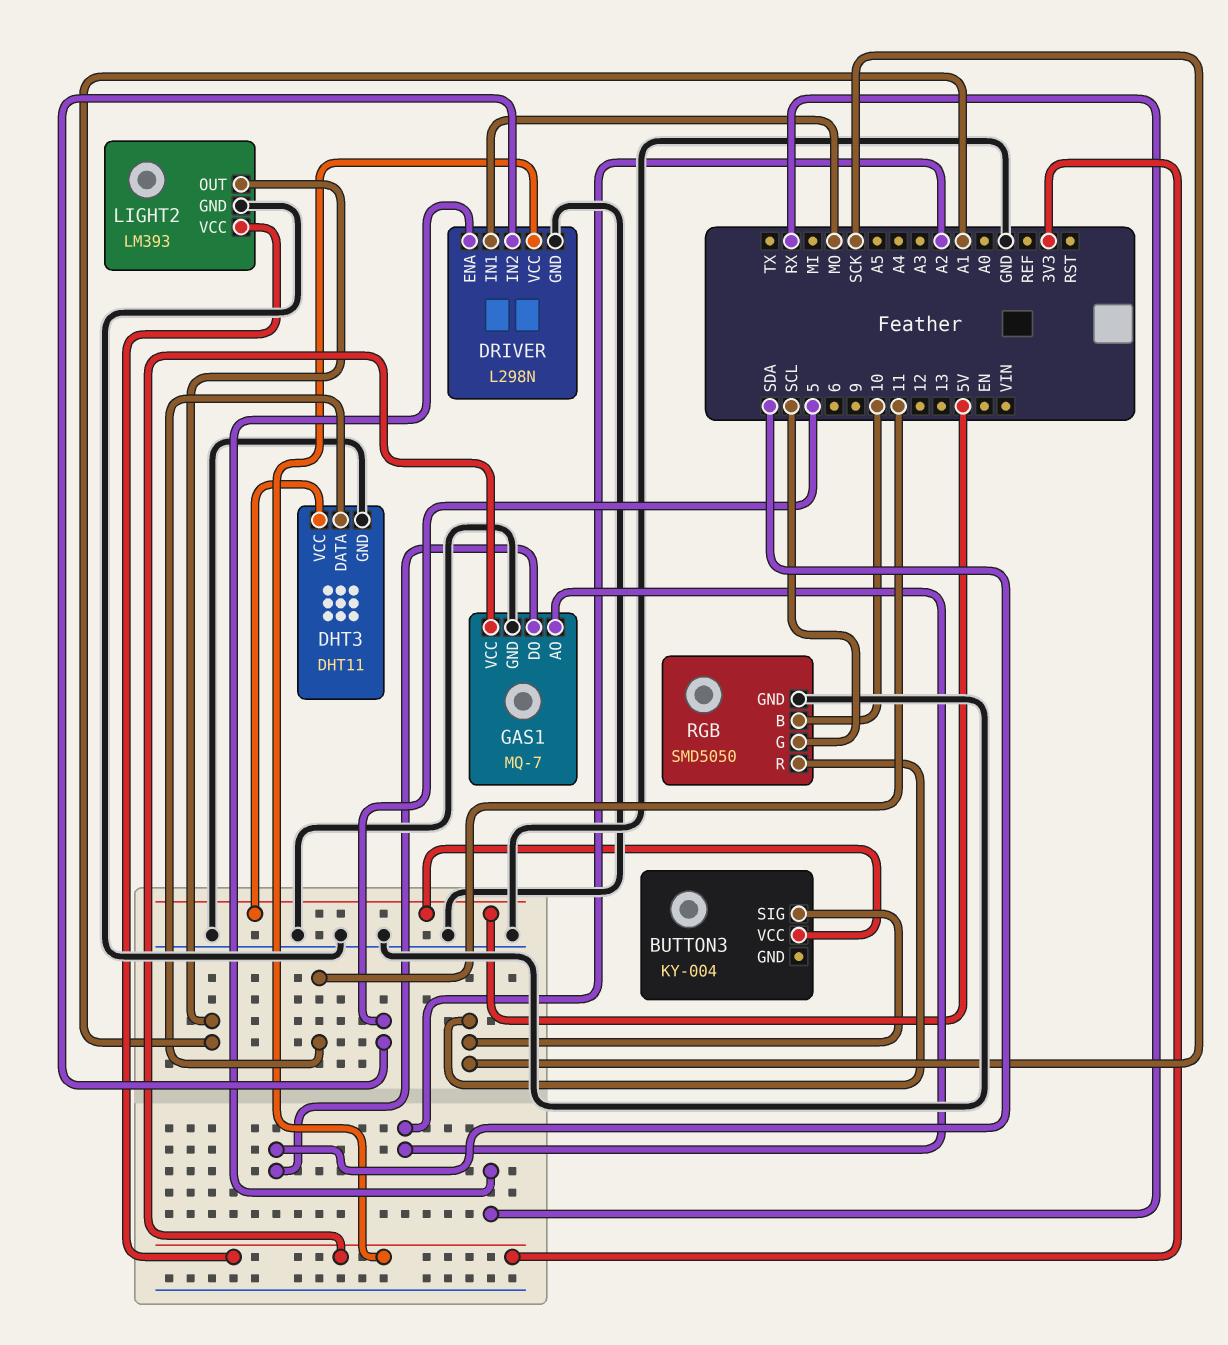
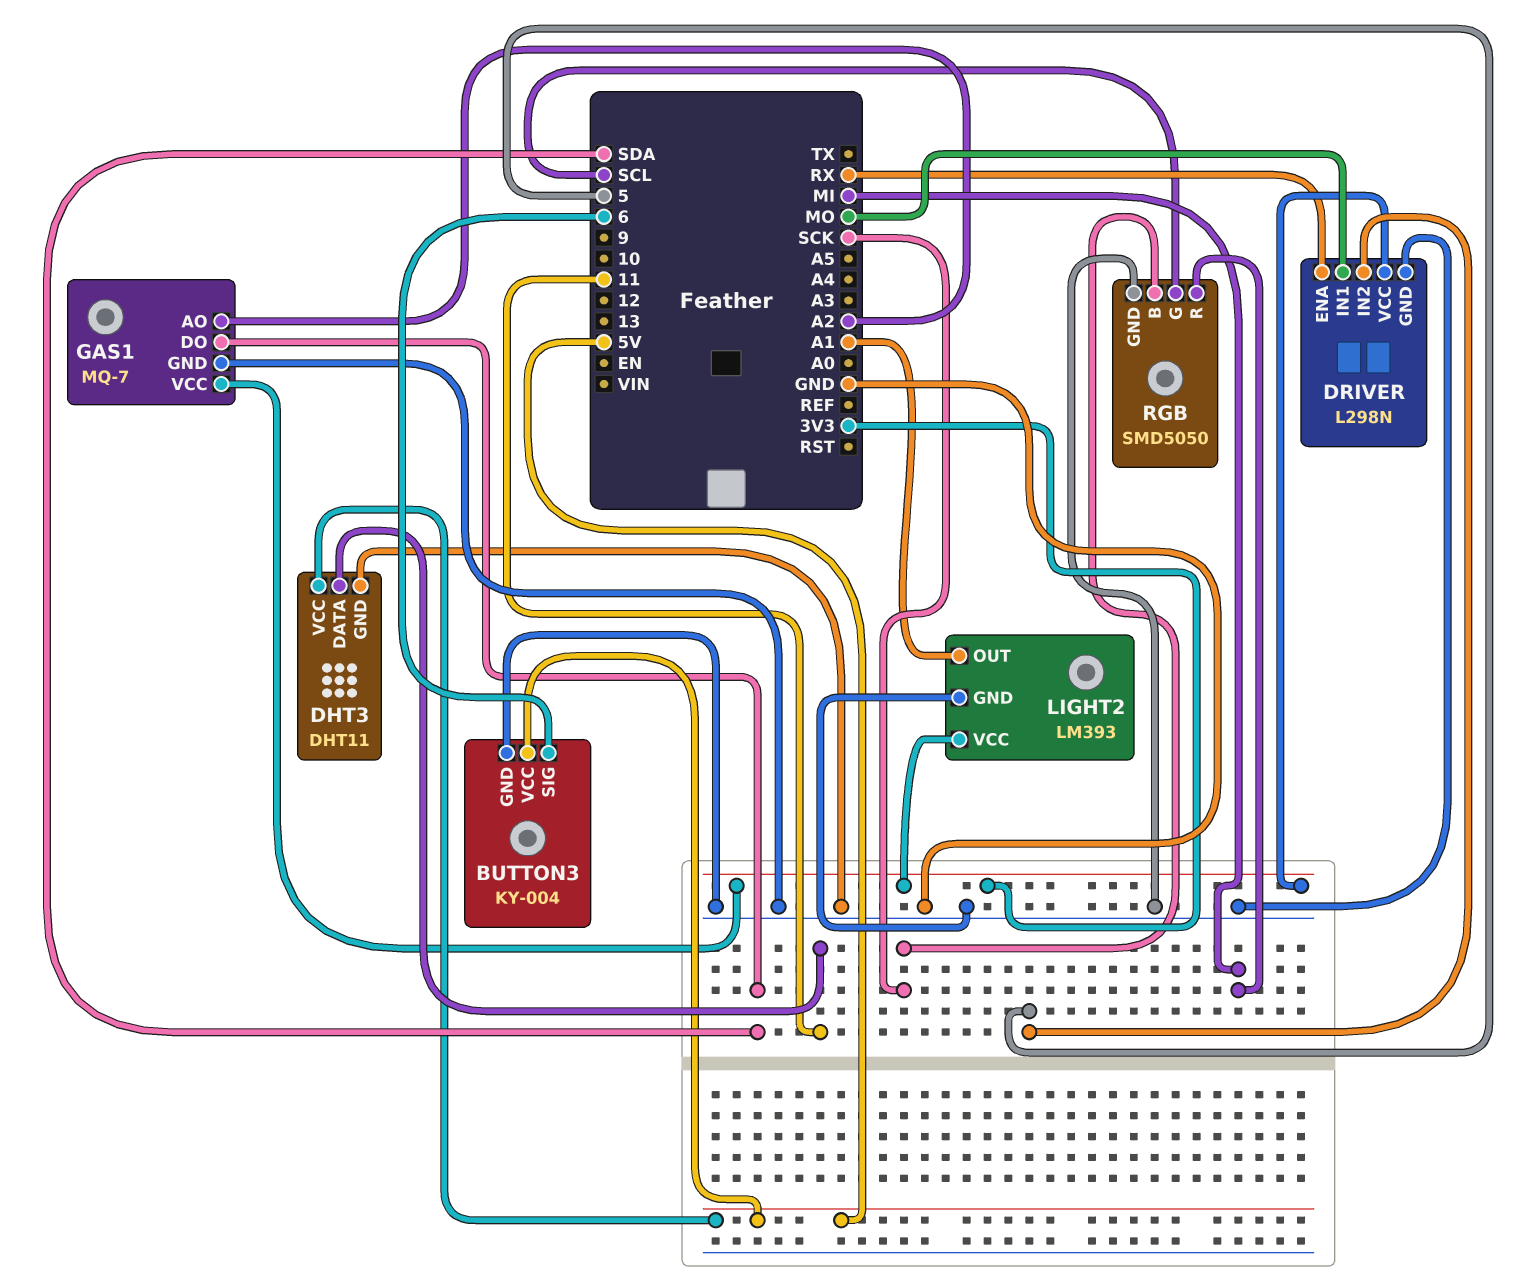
BUTTON3 pin GND: none -> GND
BUTTON3 pin SIG: SCK -> 6
RGB pin B: 10 -> SCK
RGB pin R: SCK -> MI

